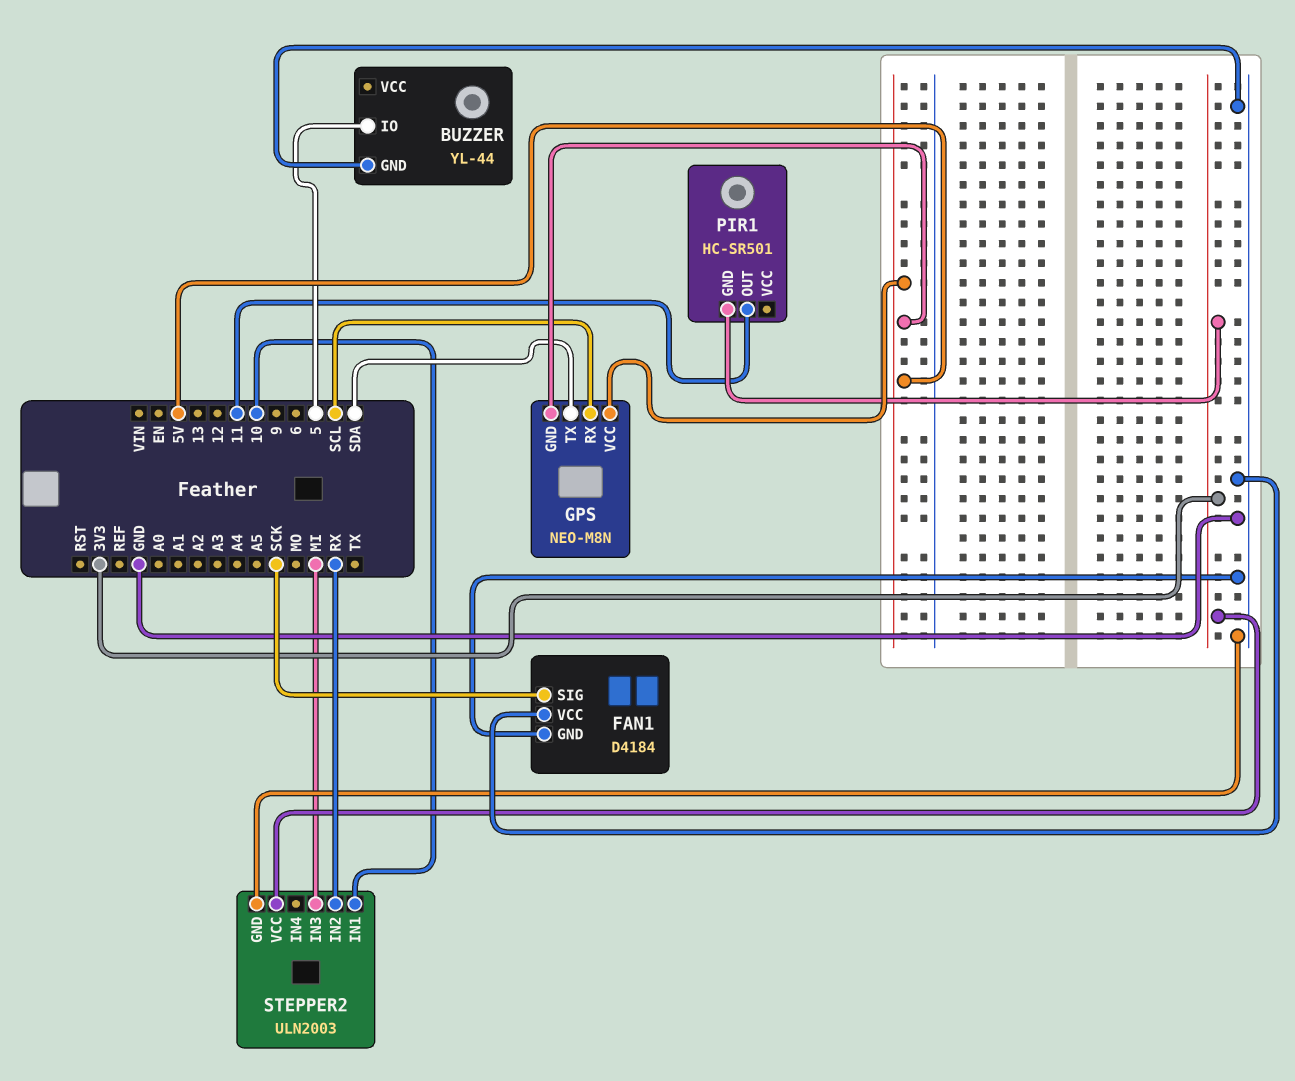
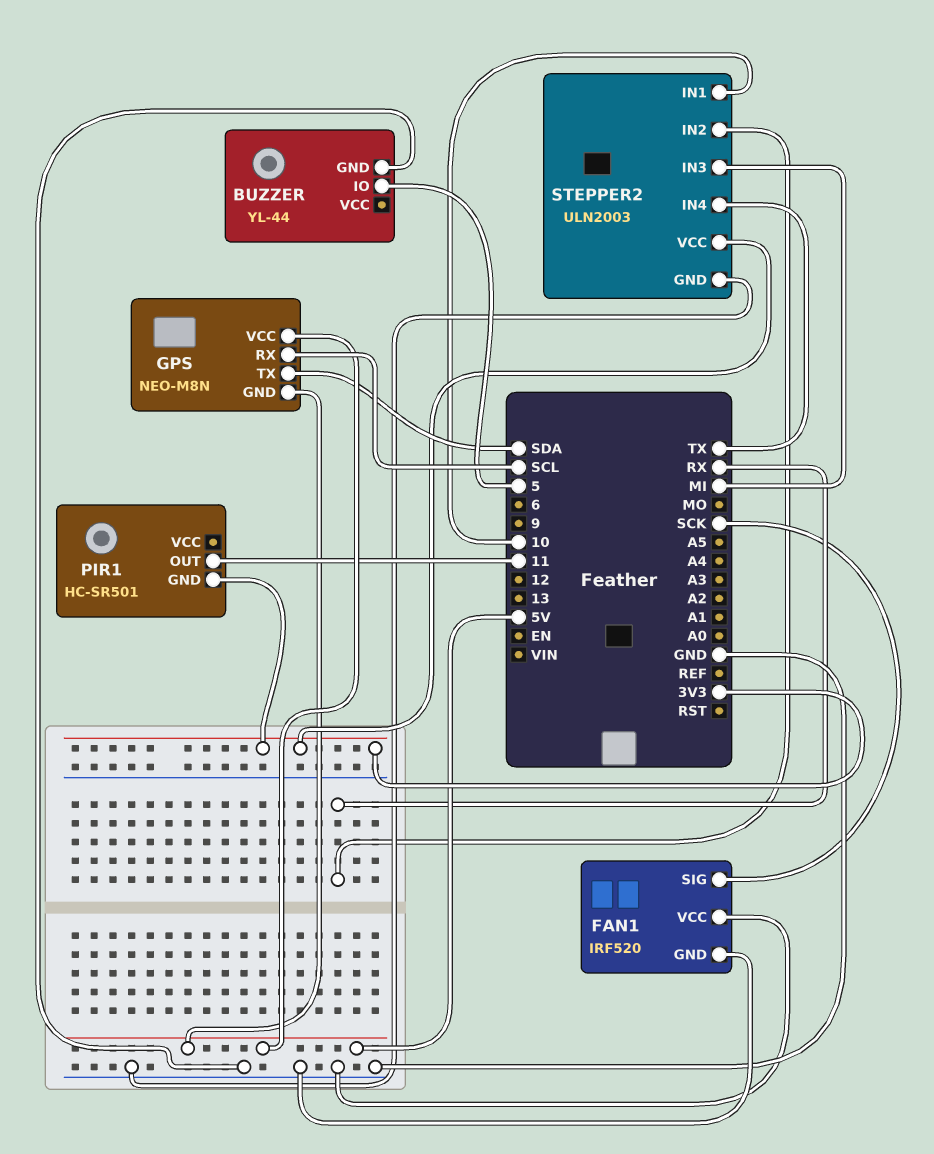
FAN1: D4184 -> IRF520
STEPPER2 pin IN4: none -> TX

